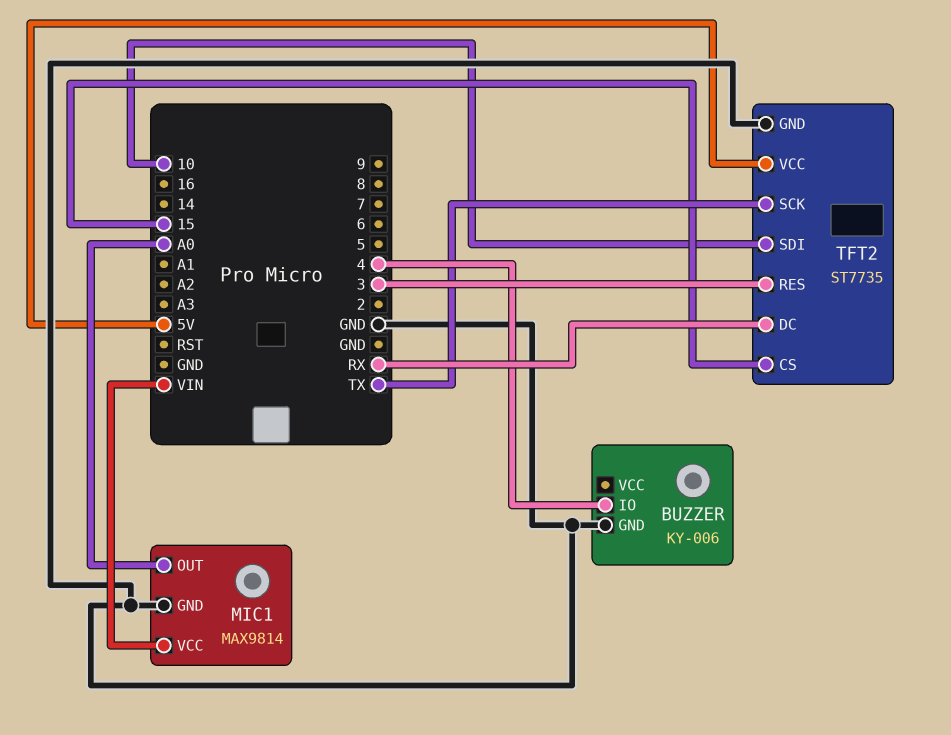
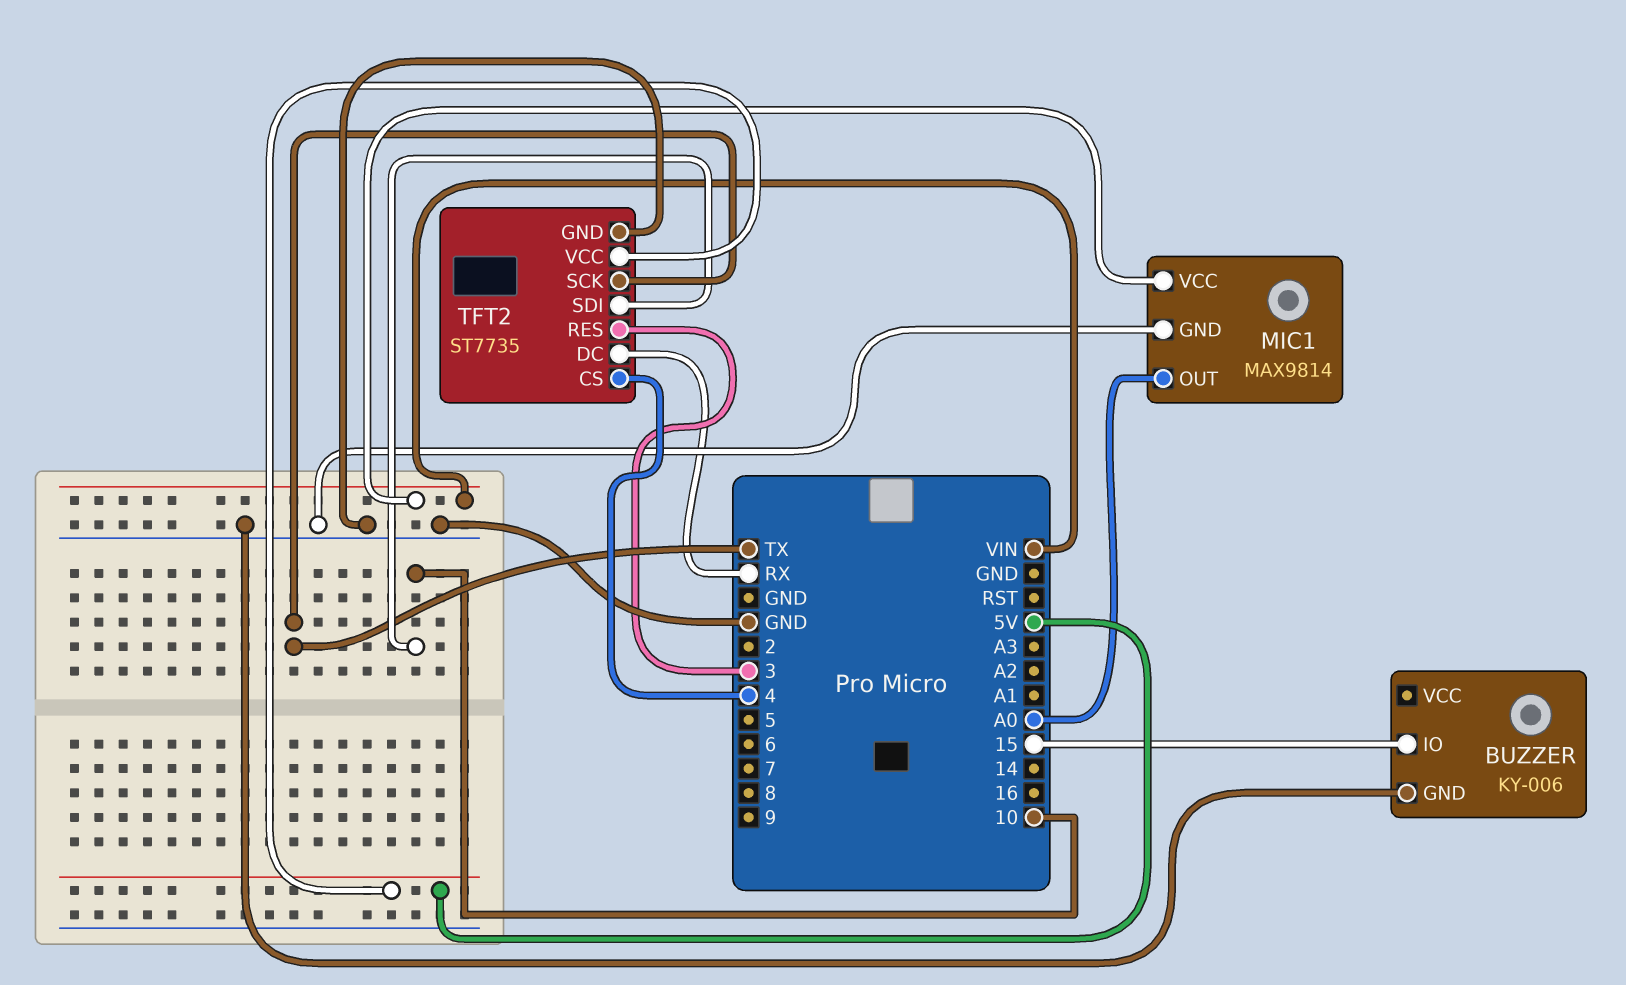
BUZZER pin IO: 4 -> 15
TFT2 pin CS: 15 -> 4

